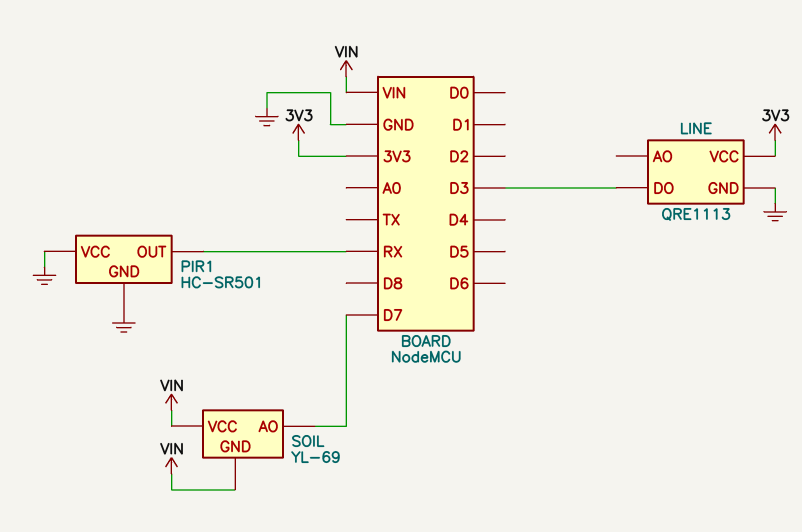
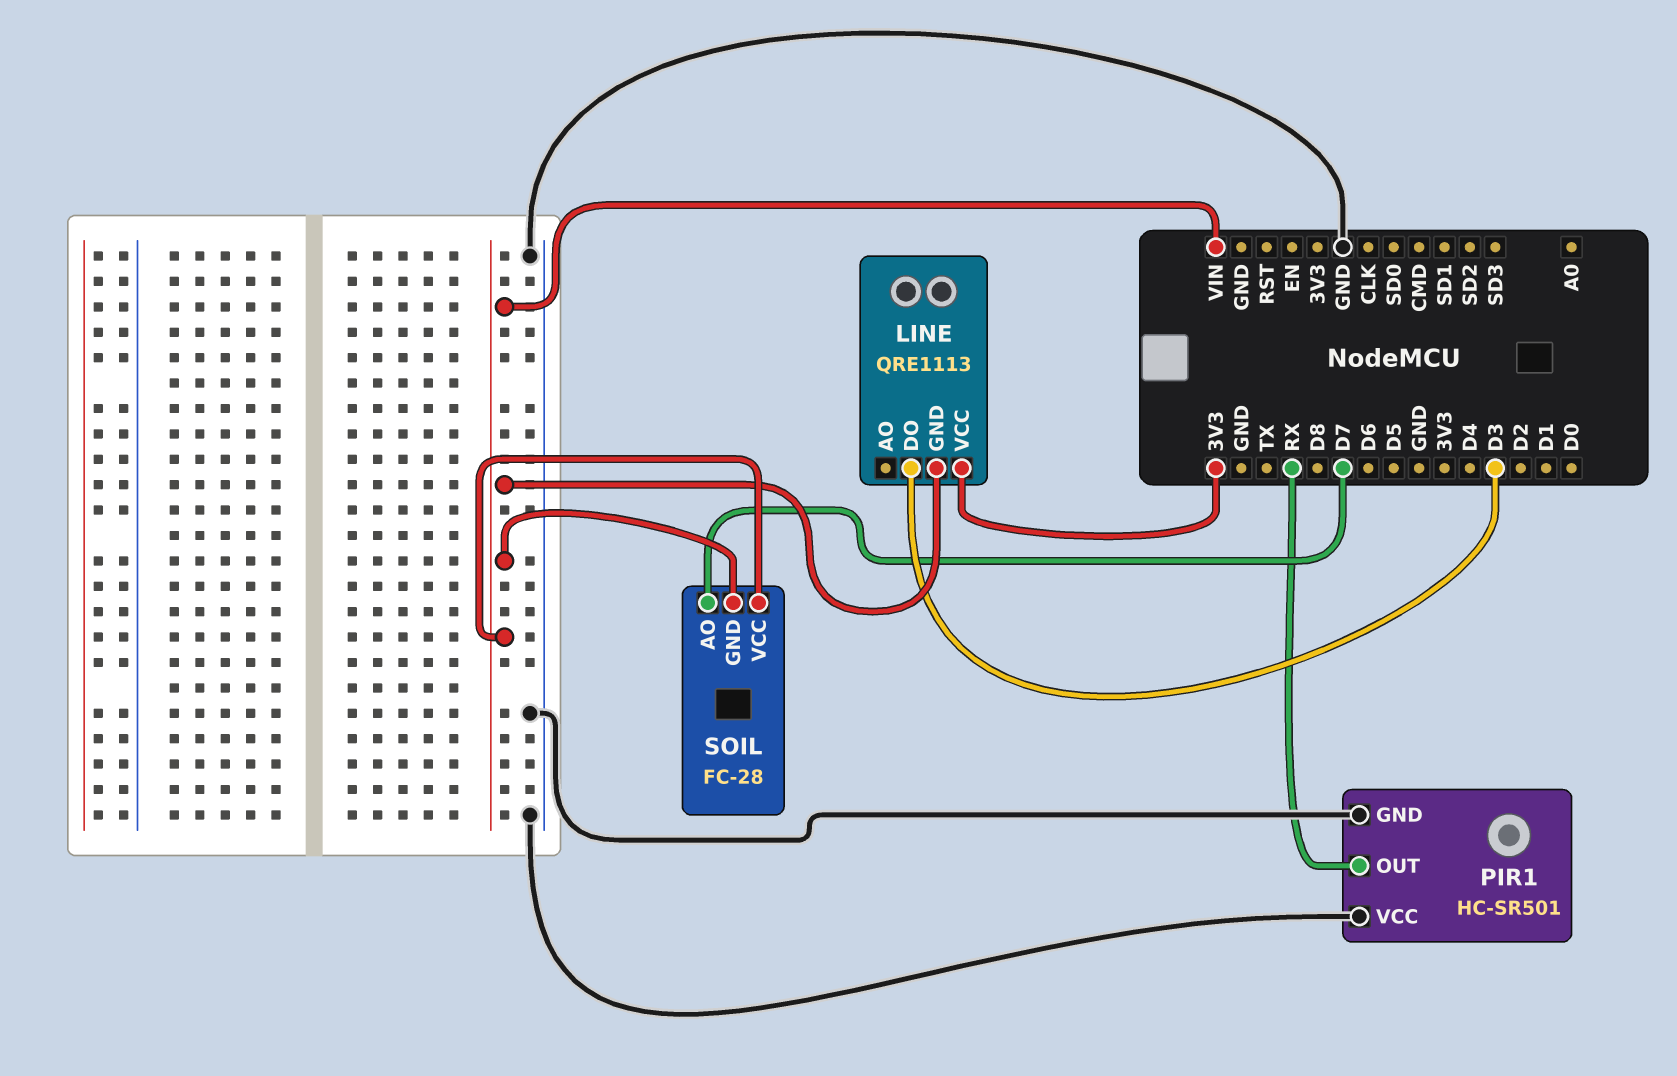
LINE pin GND: GND -> VIN
SOIL: YL-69 -> FC-28

